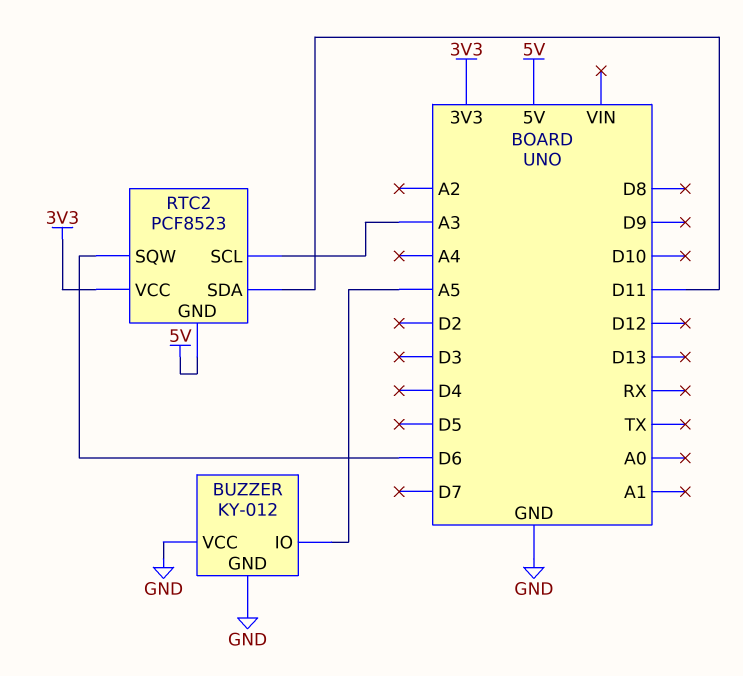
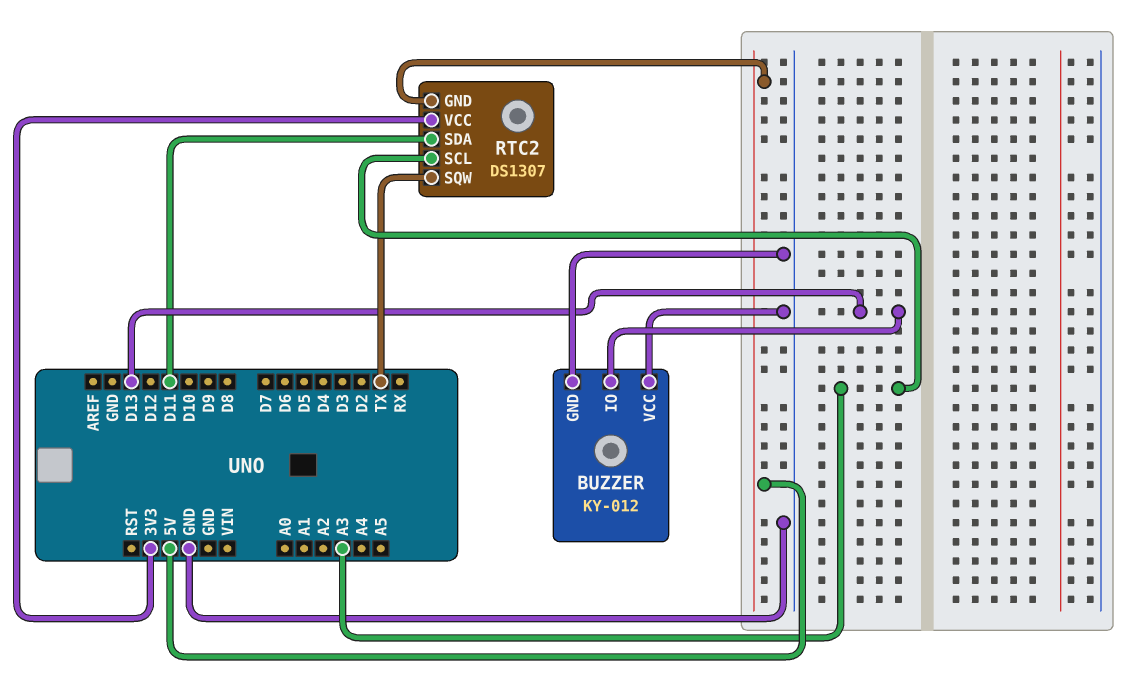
BUZZER pin IO: A5 -> D13
RTC2: PCF8523 -> DS1307
RTC2 pin SQW: D6 -> TX

